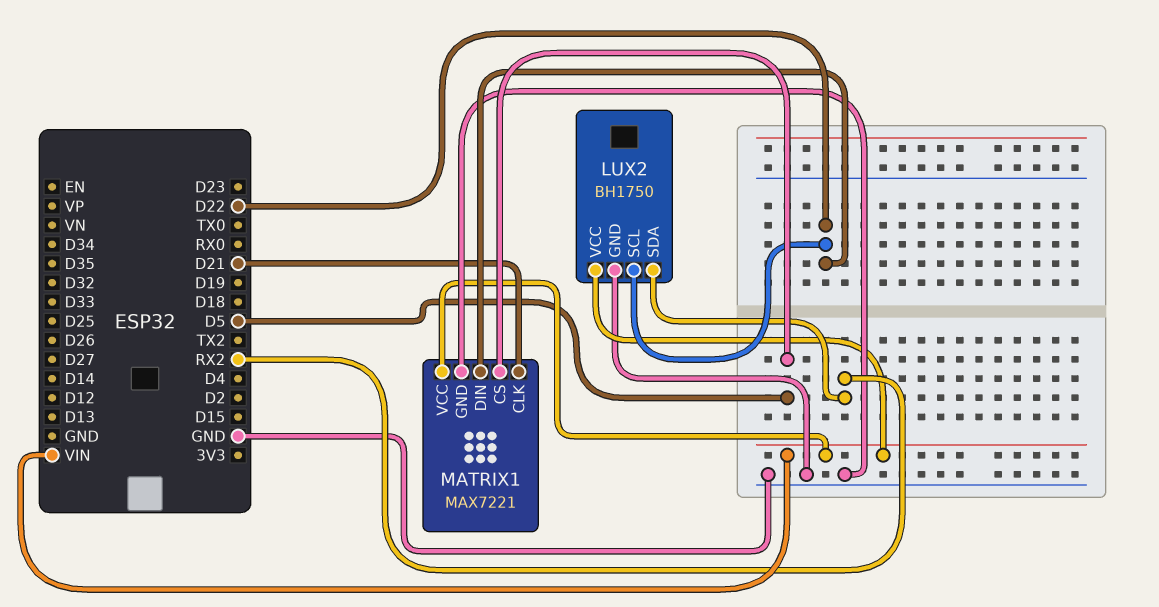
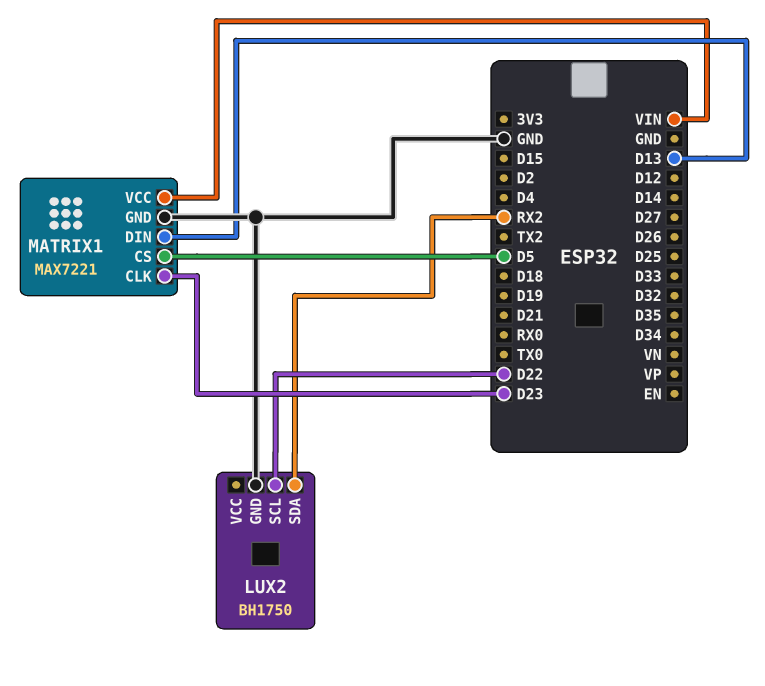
LUX2 pin VCC: VIN -> none
MATRIX1 pin CLK: D21 -> D23
MATRIX1 pin DIN: D22 -> D13

